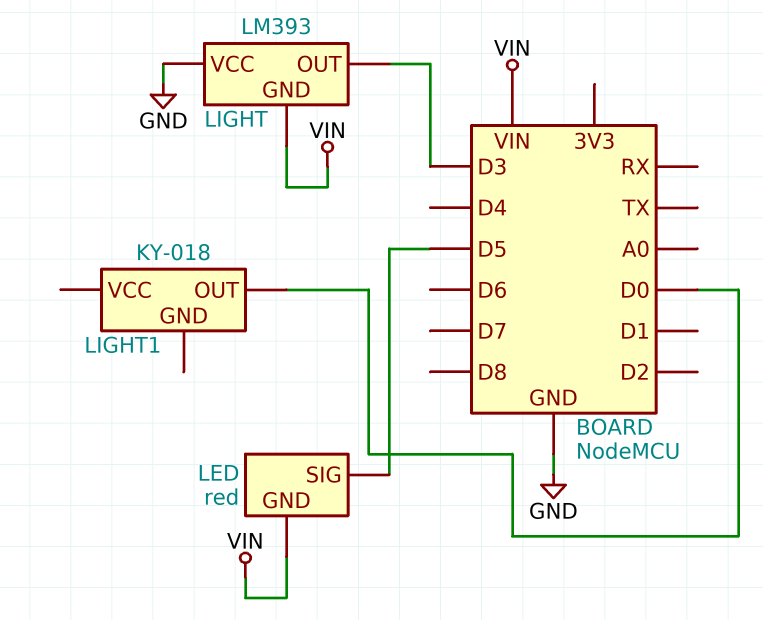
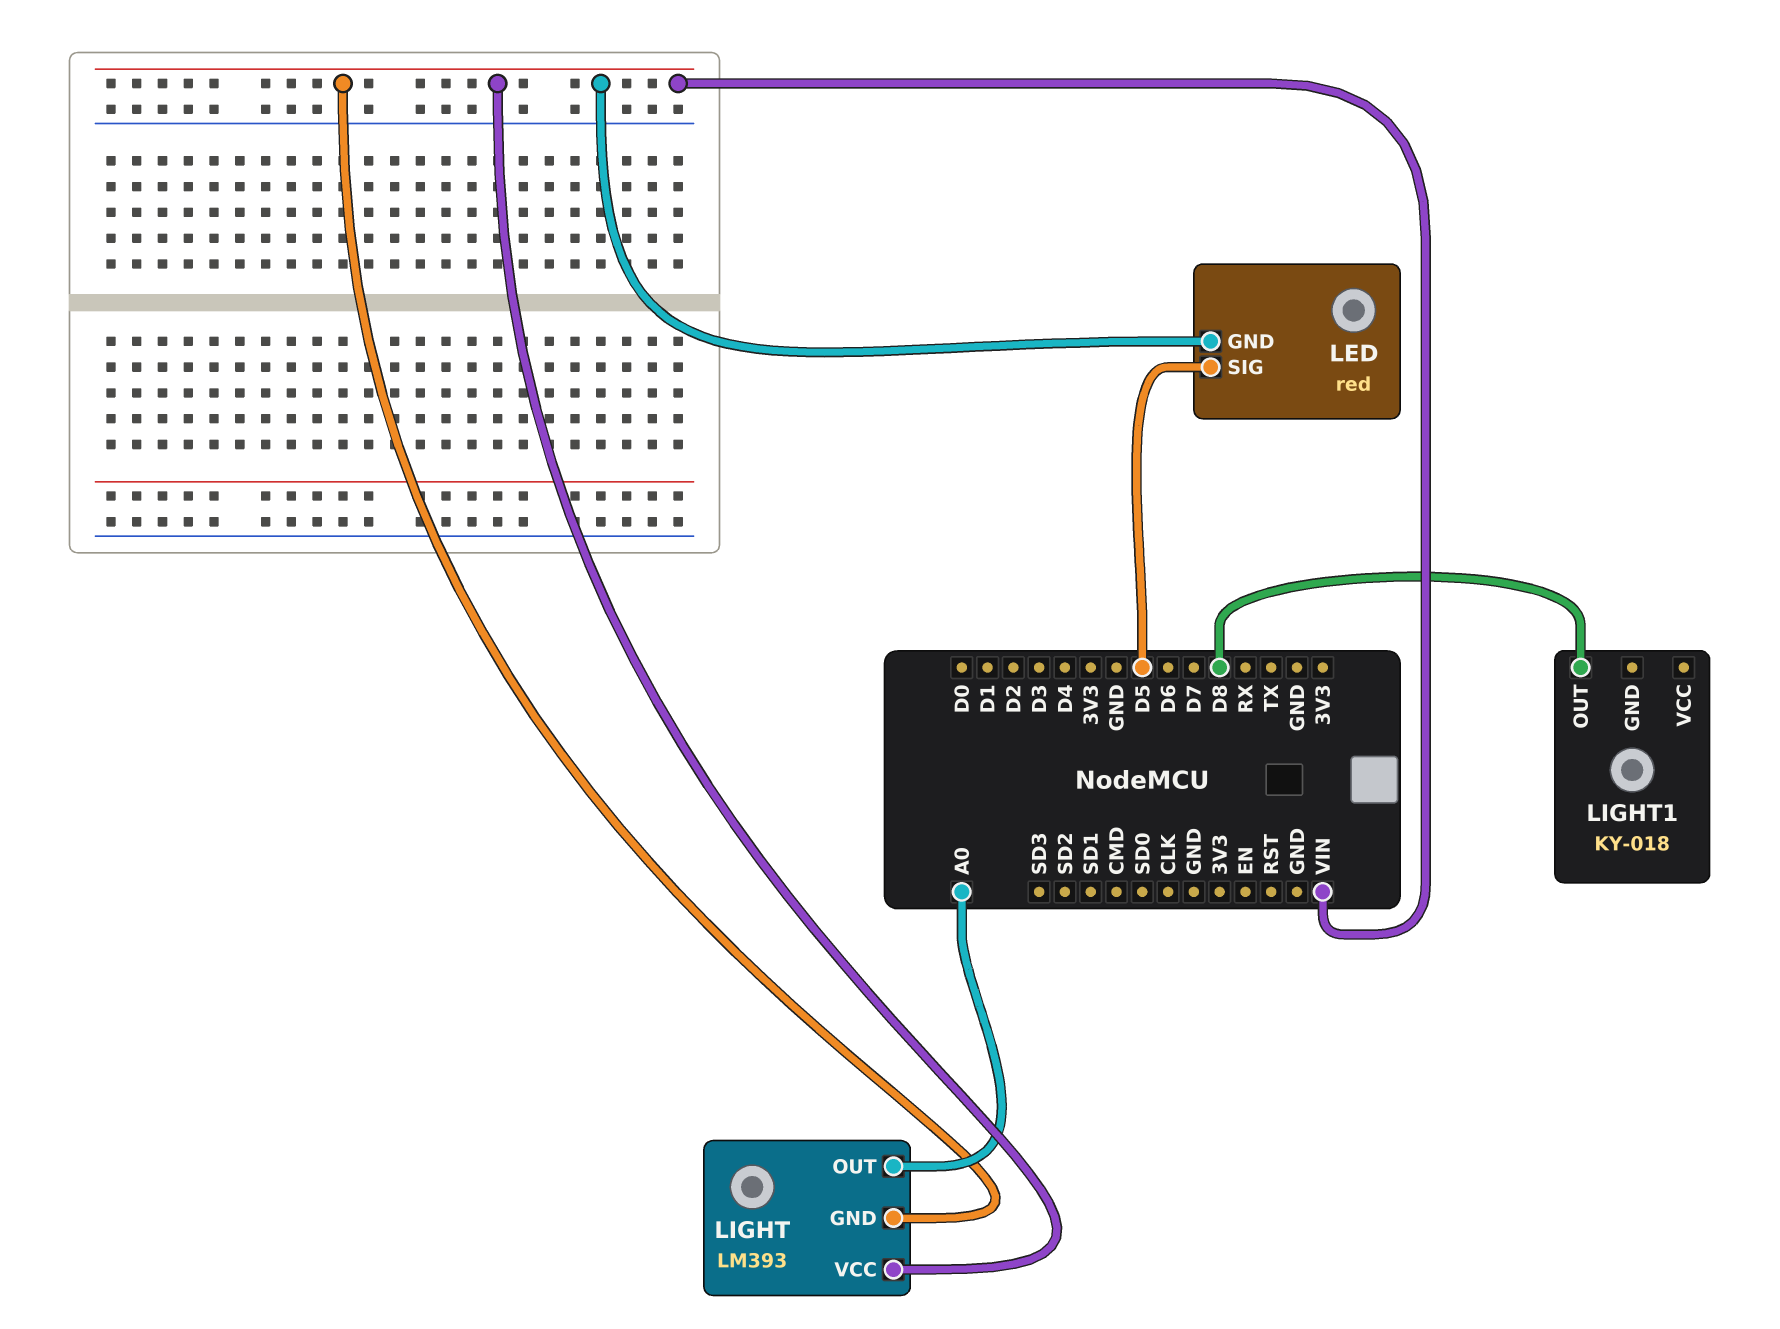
LIGHT pin OUT: D3 -> A0
LIGHT pin VCC: GND -> VIN
LIGHT1 pin OUT: D0 -> D8

